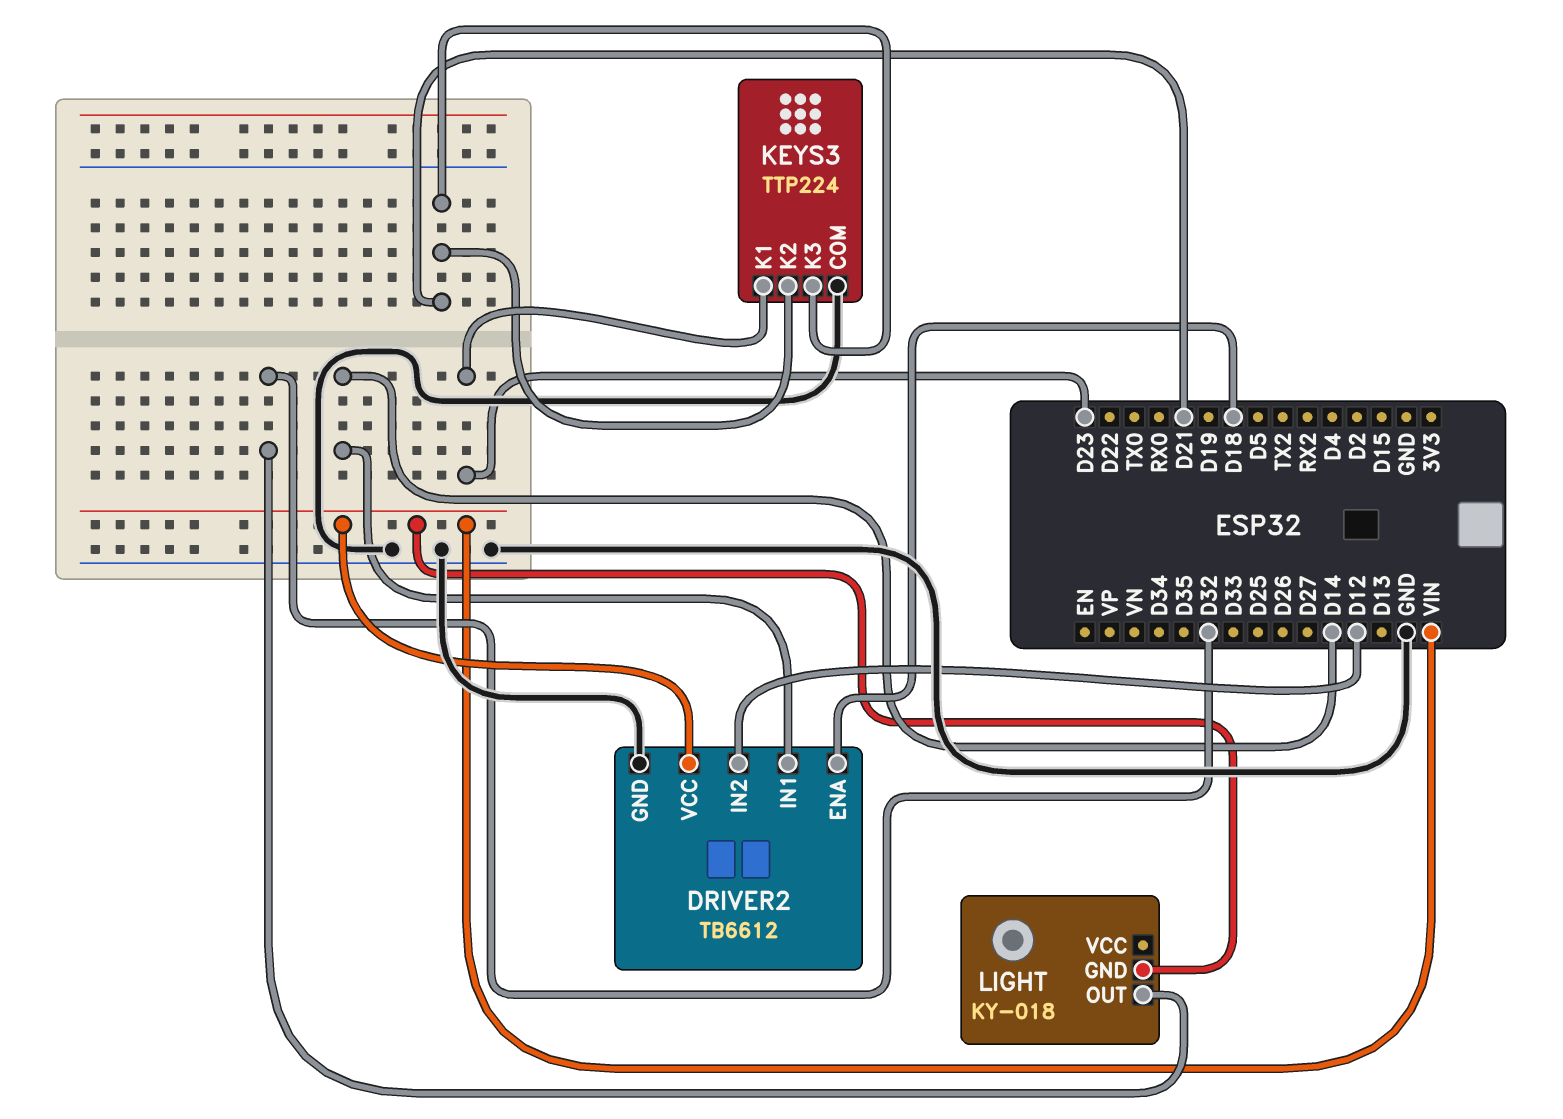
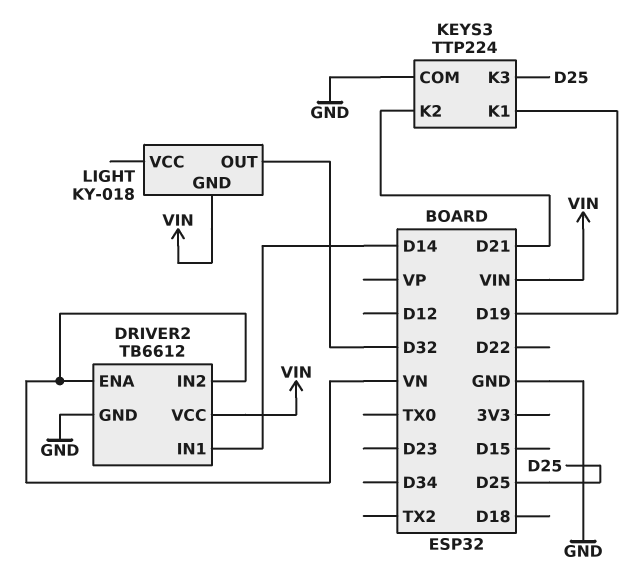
DRIVER2 pin ENA: D18 -> VN
DRIVER2 pin IN2: D12 -> VN
KEYS3 pin K1: D23 -> D19
KEYS3 pin K3: D21 -> D25

